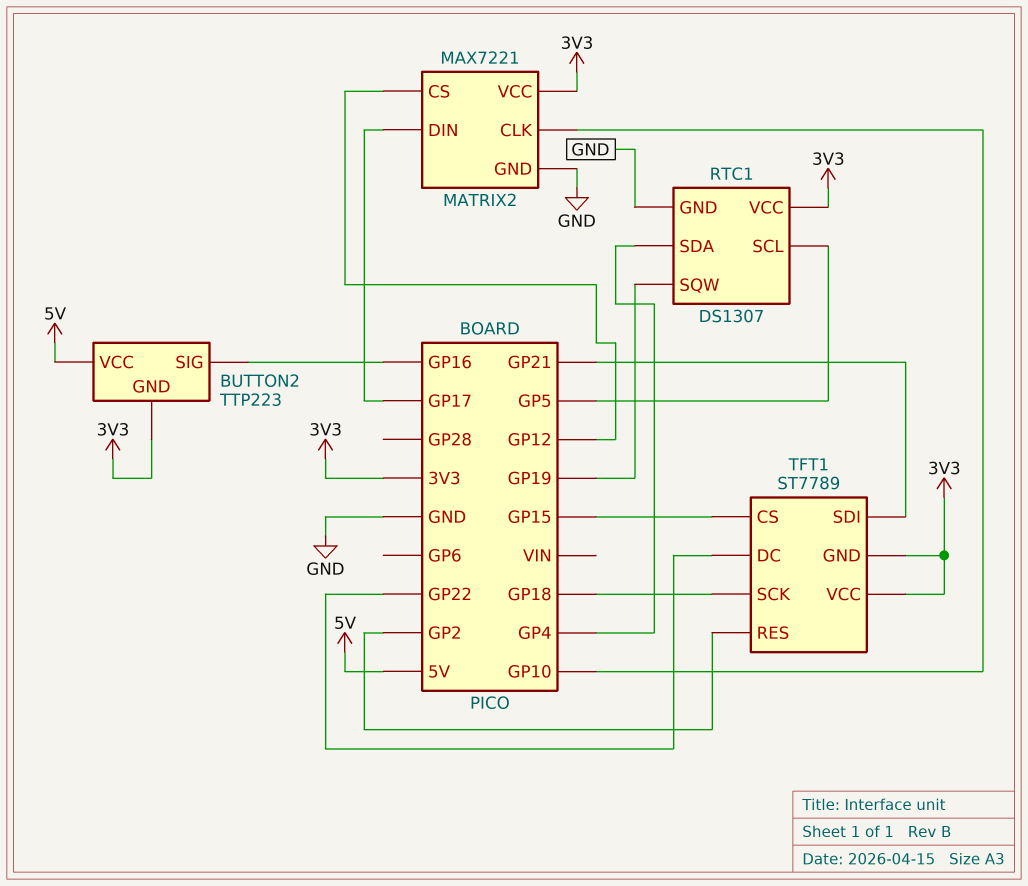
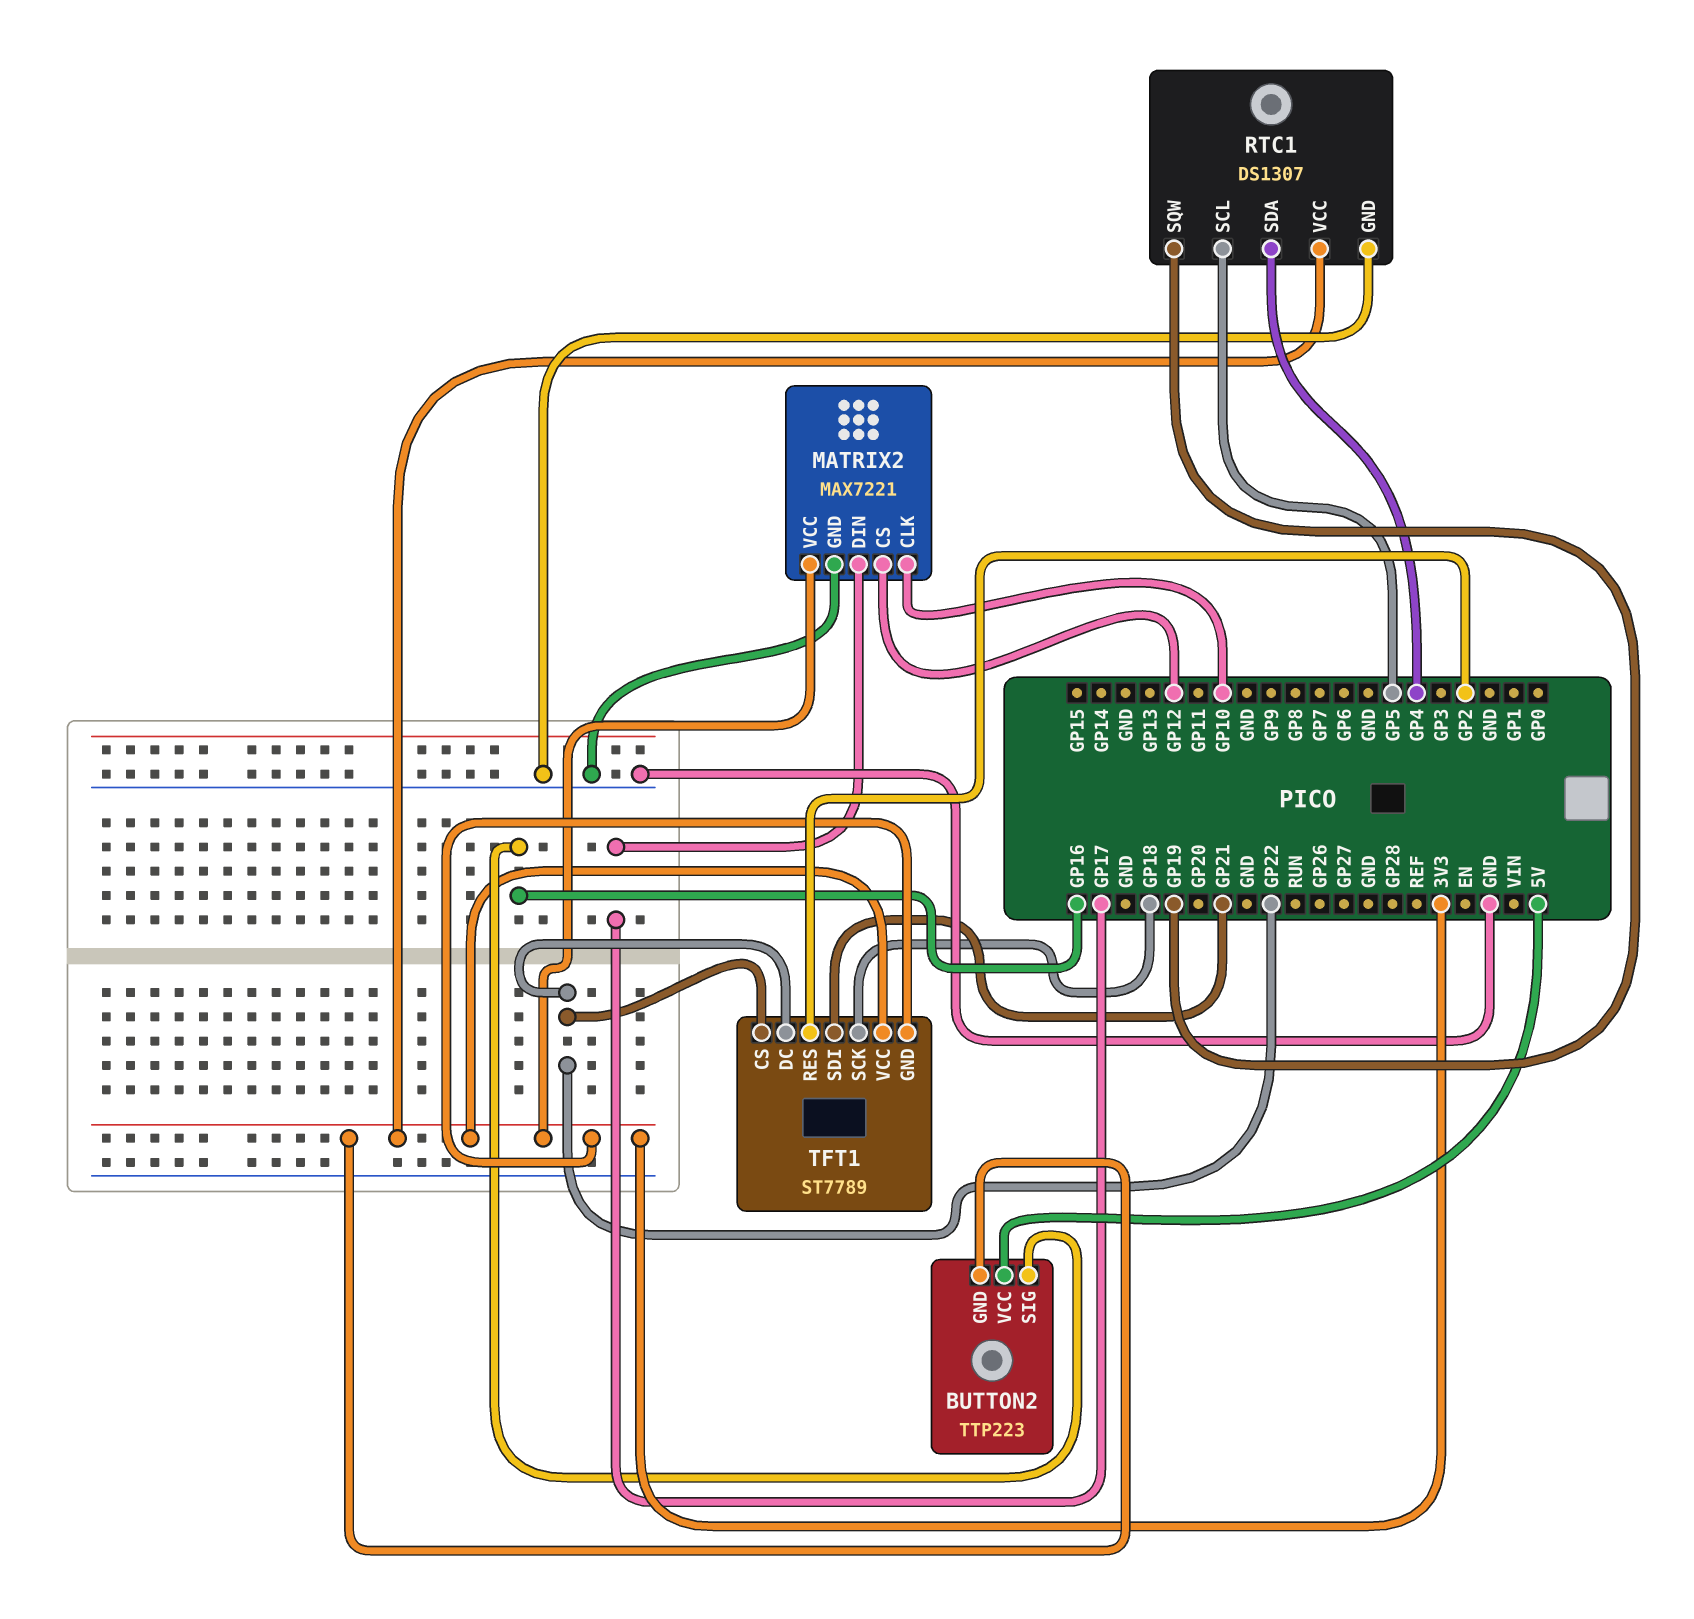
TFT1 pin CS: GP15 -> GP22

